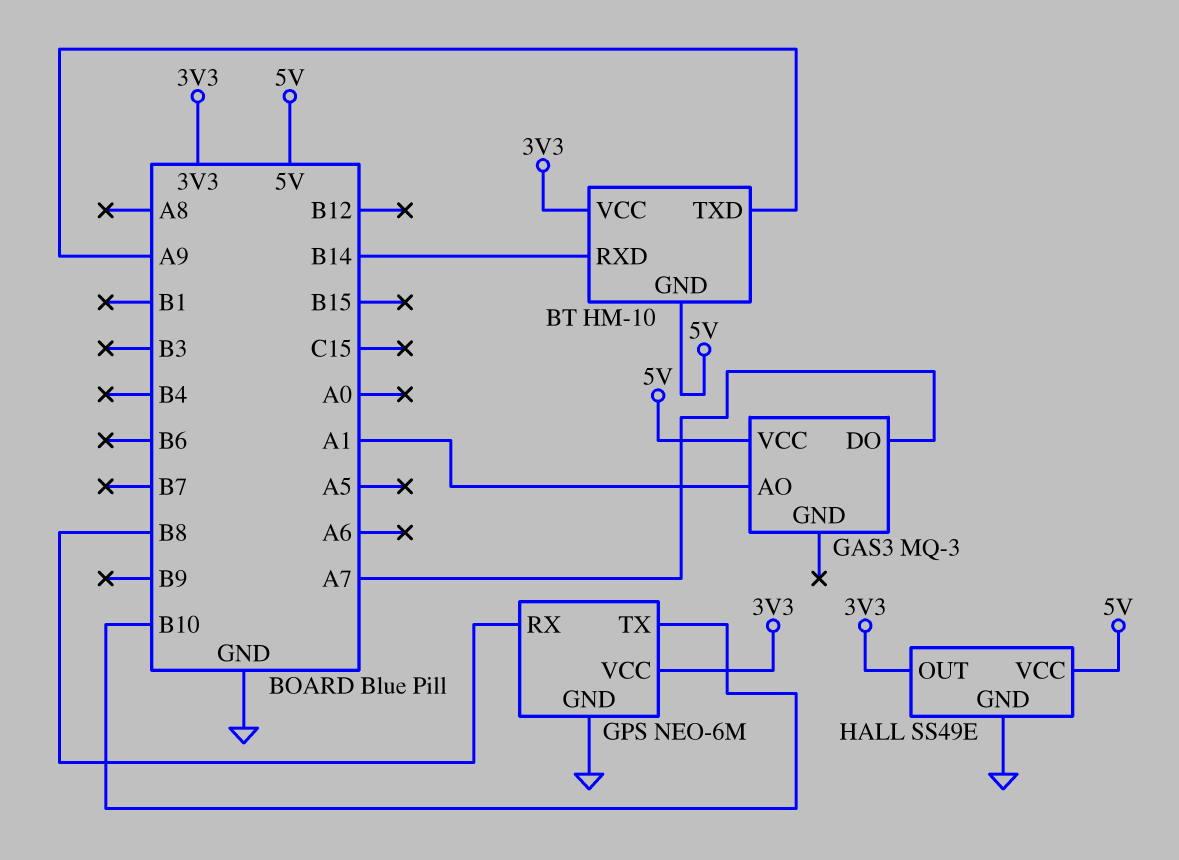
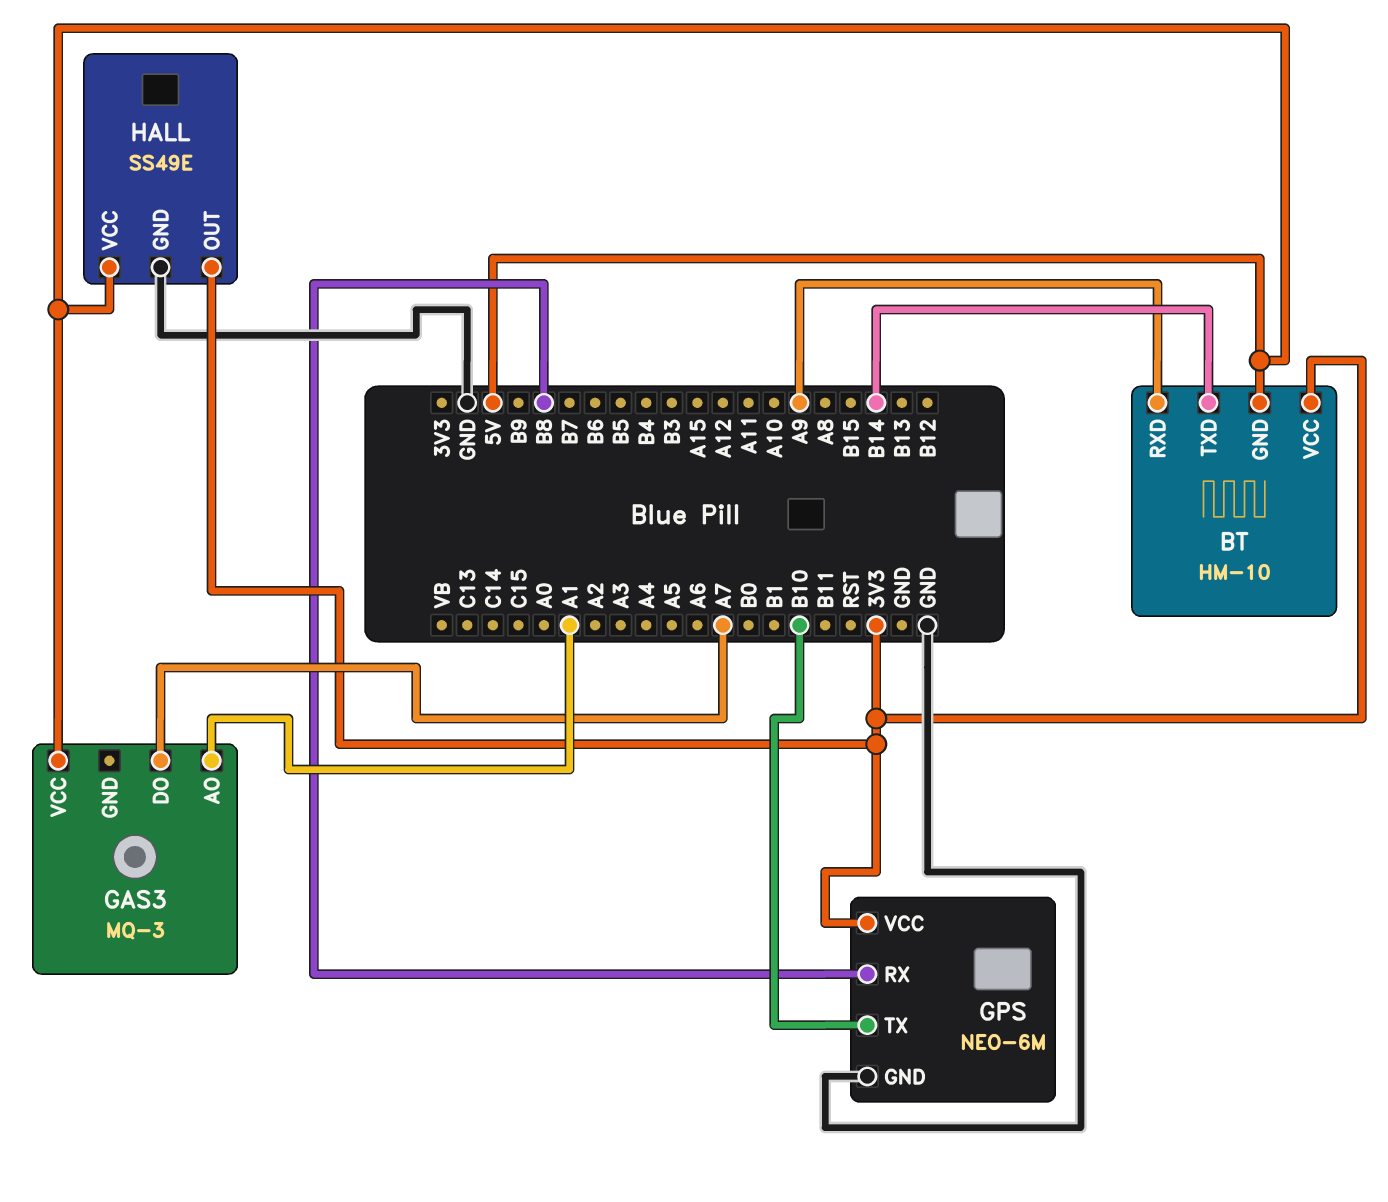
BT pin RXD: B14 -> A9
BT pin TXD: A9 -> B14

